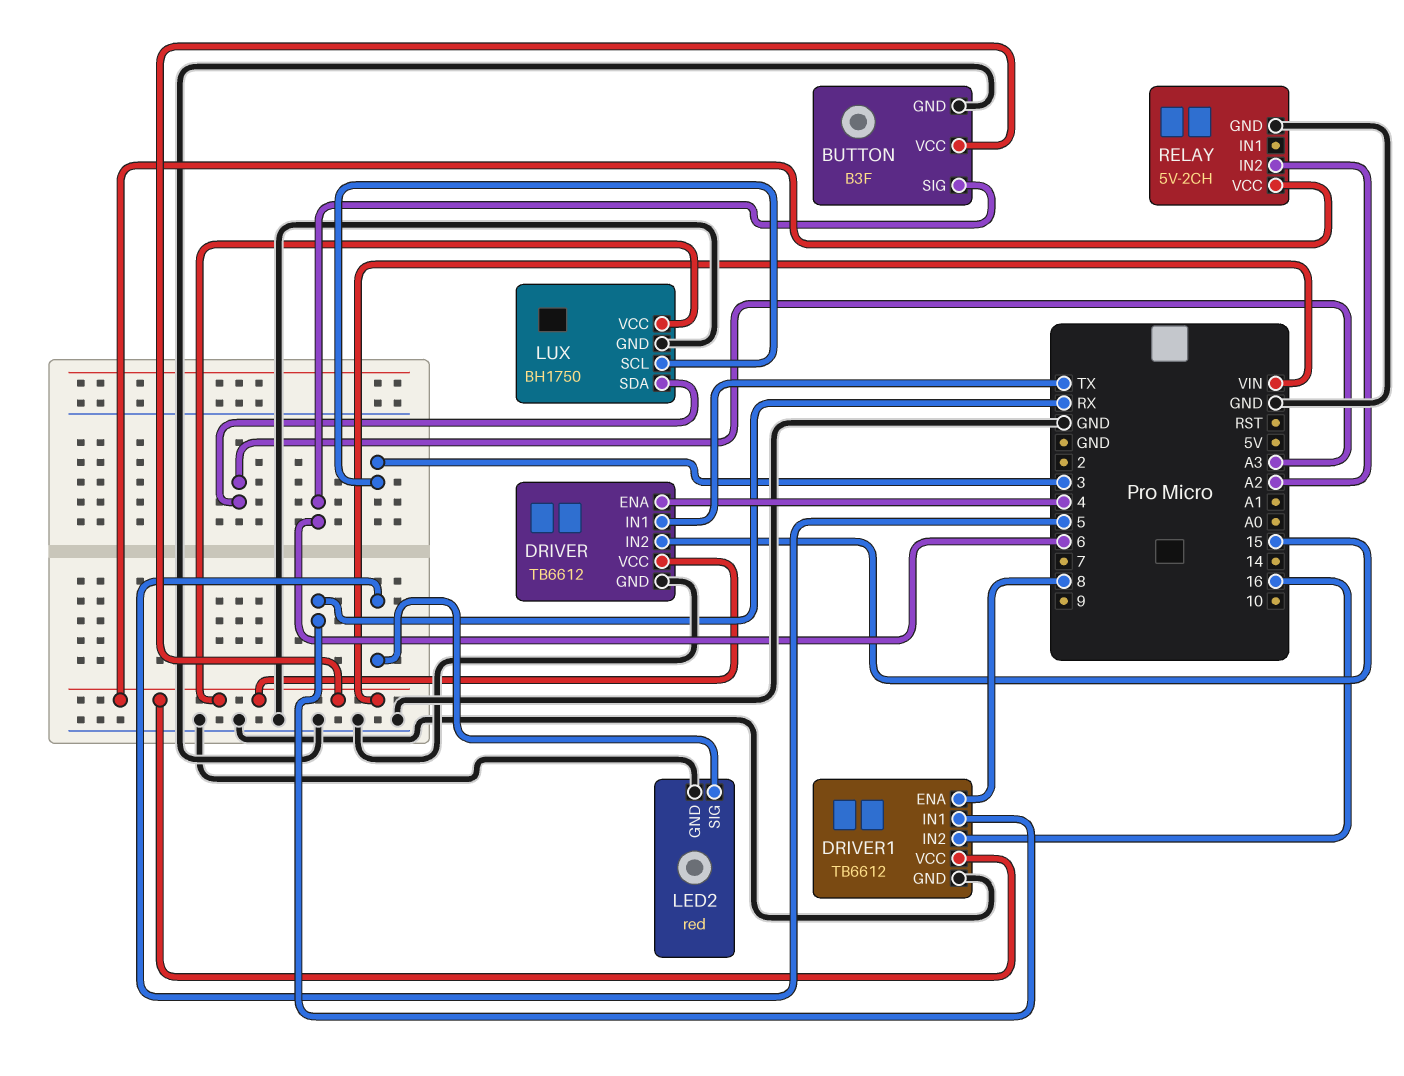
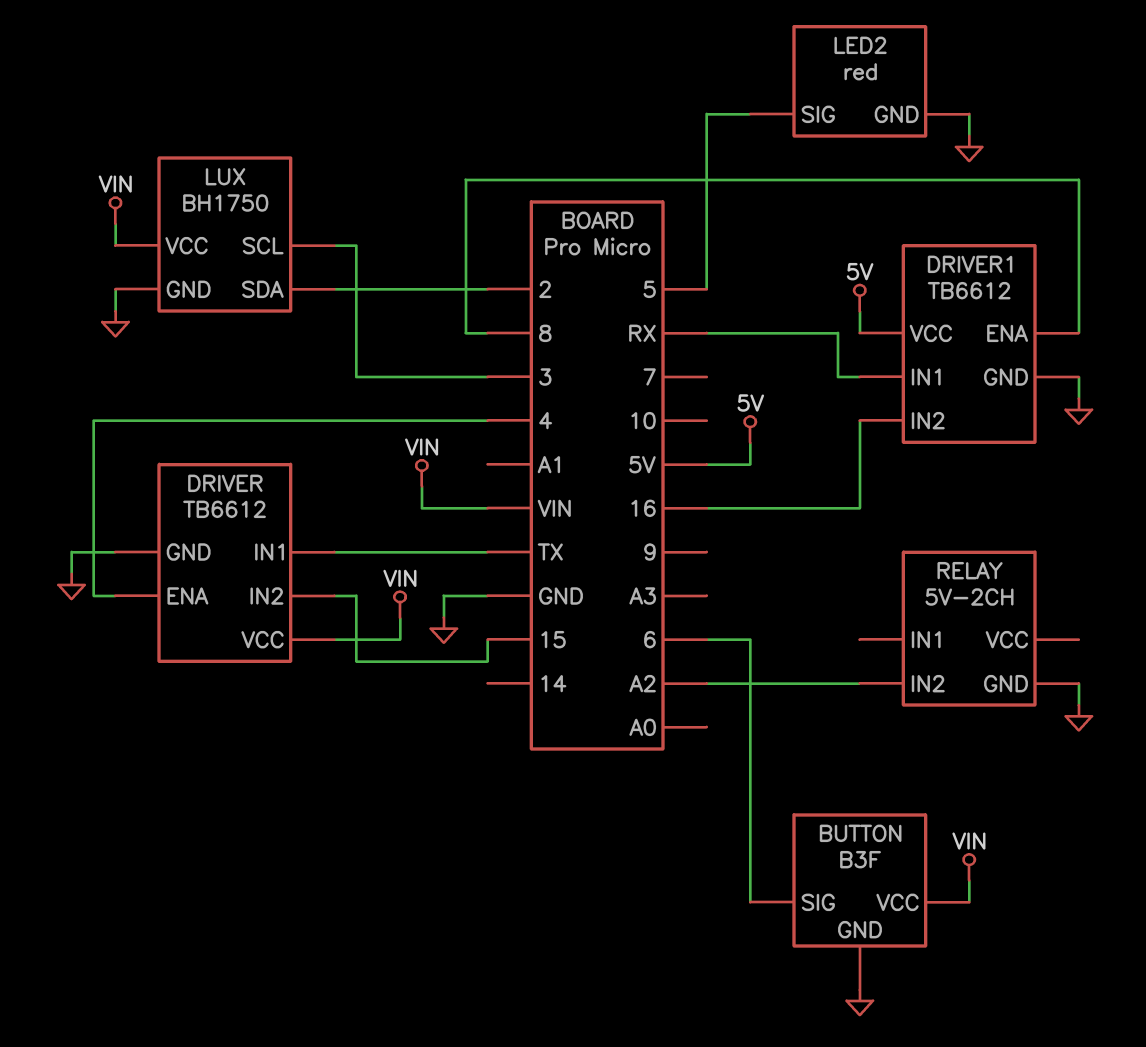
DRIVER1 pin VCC: VIN -> 5V
LUX pin SDA: A3 -> 2
RELAY pin VCC: VIN -> none

